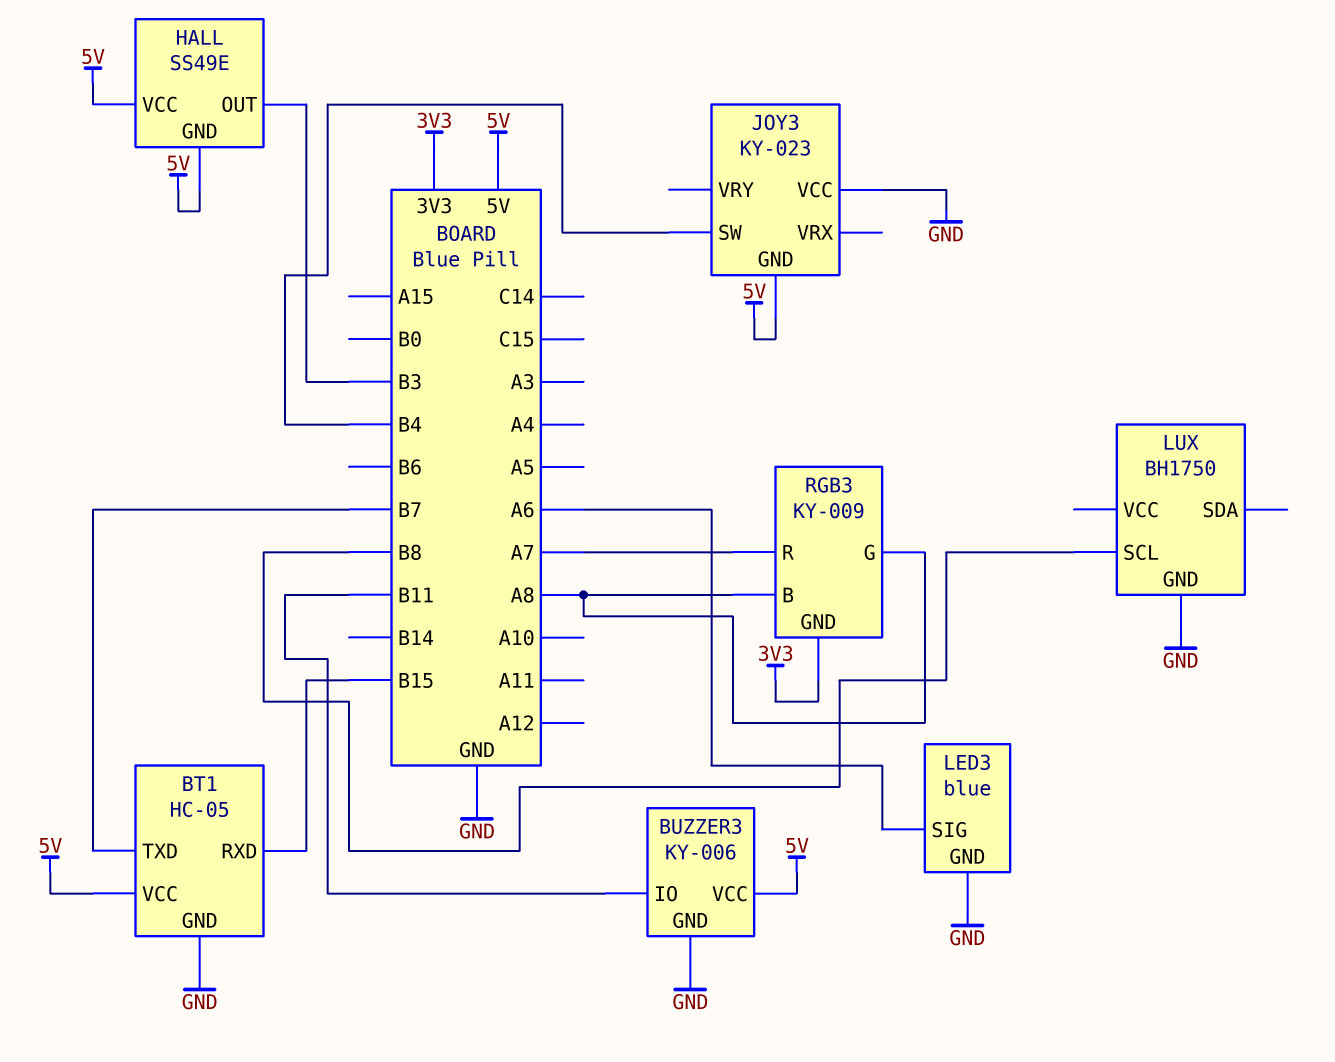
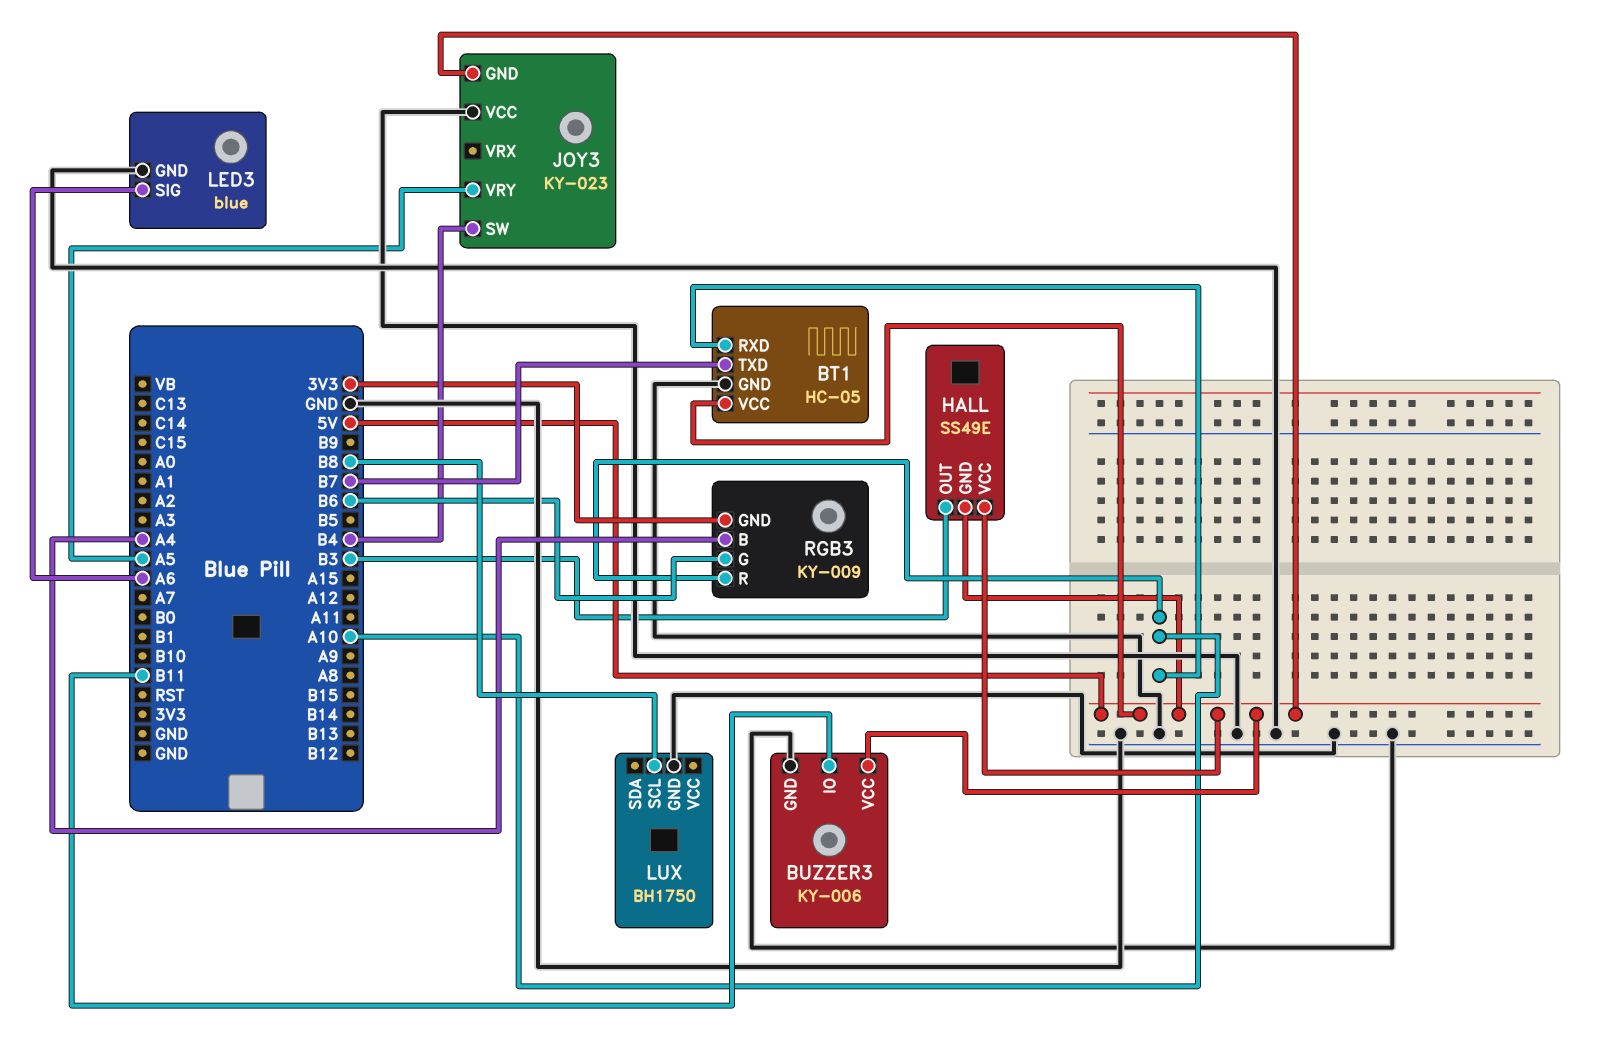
BT1 pin RXD: B15 -> A10
JOY3 pin VRY: none -> A5
RGB3 pin B: A8 -> A4
RGB3 pin G: A8 -> B6
RGB3 pin R: A7 -> A10

